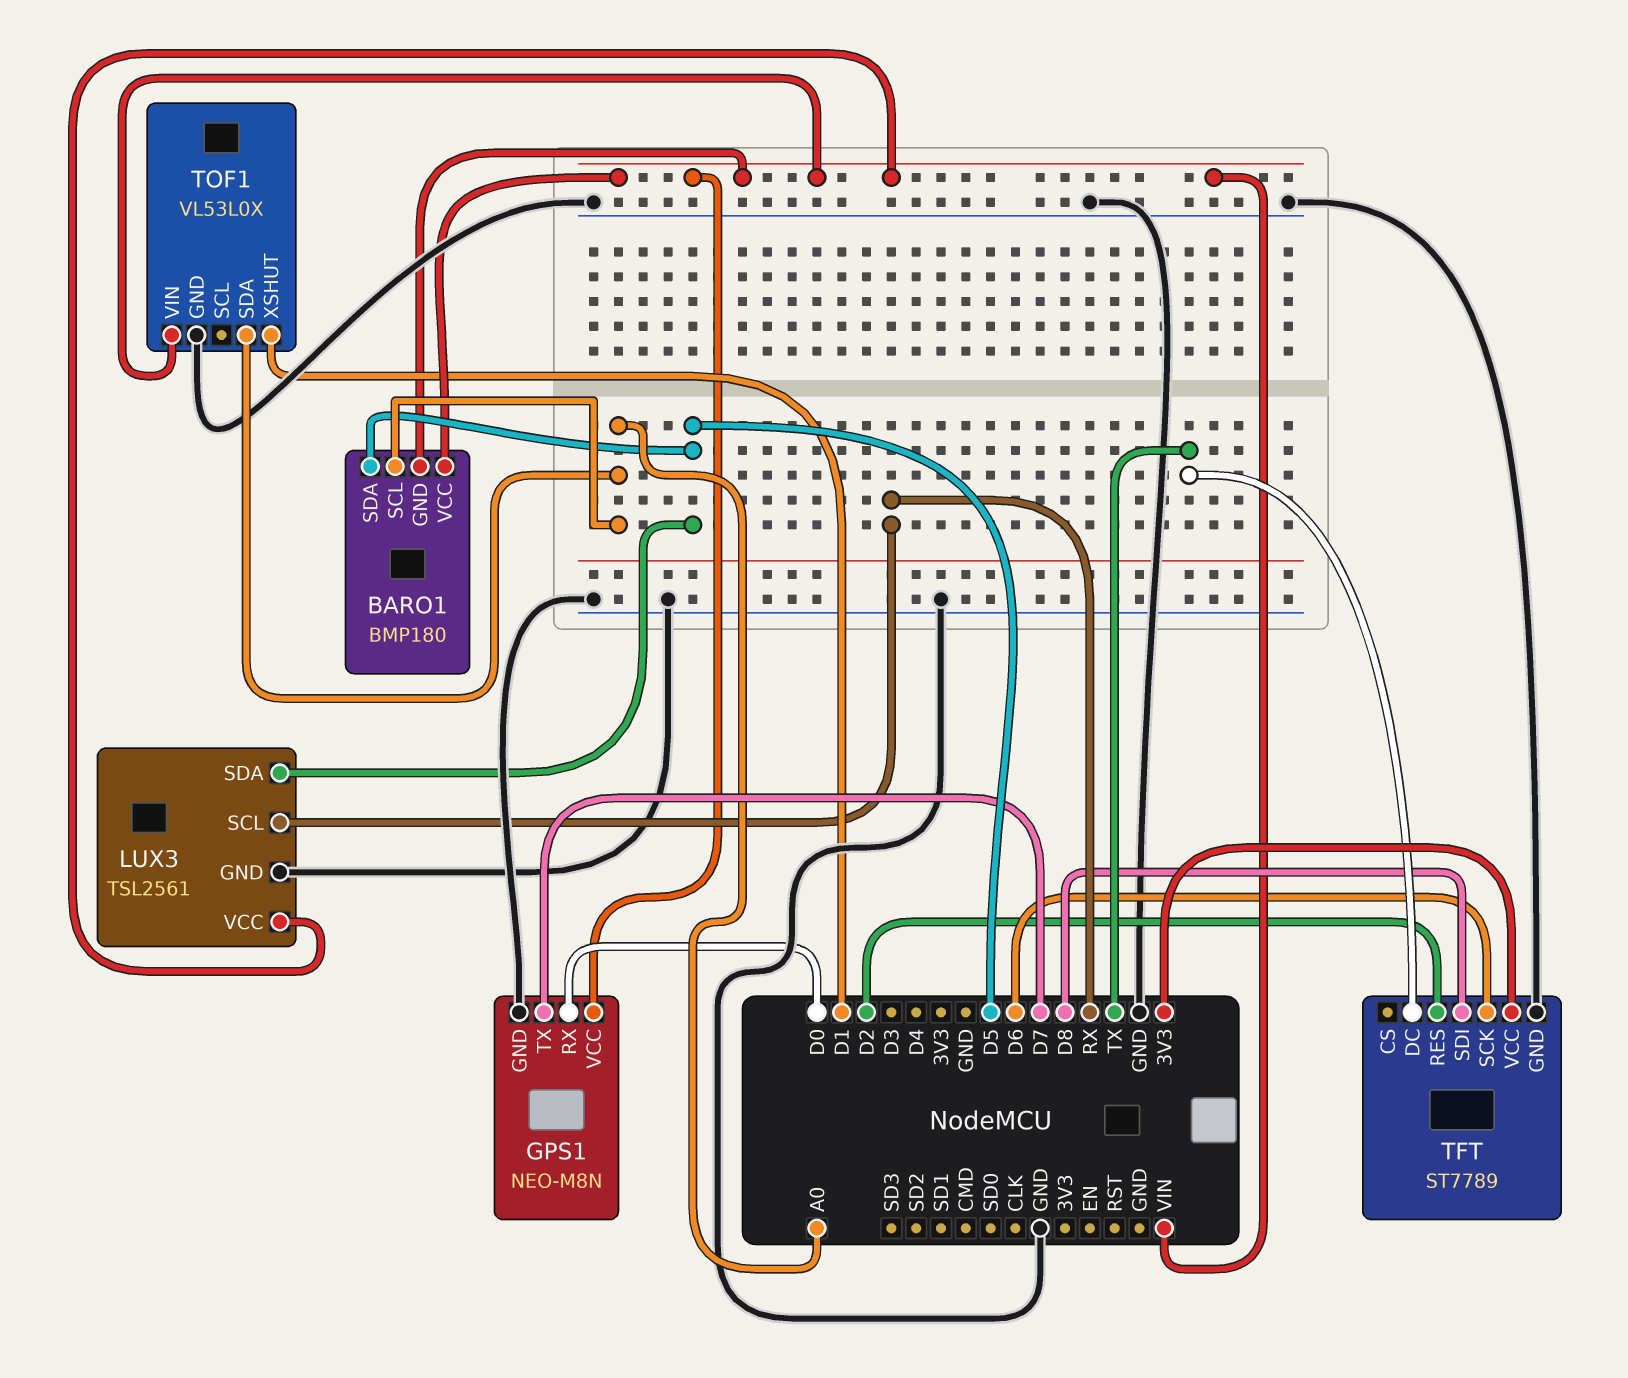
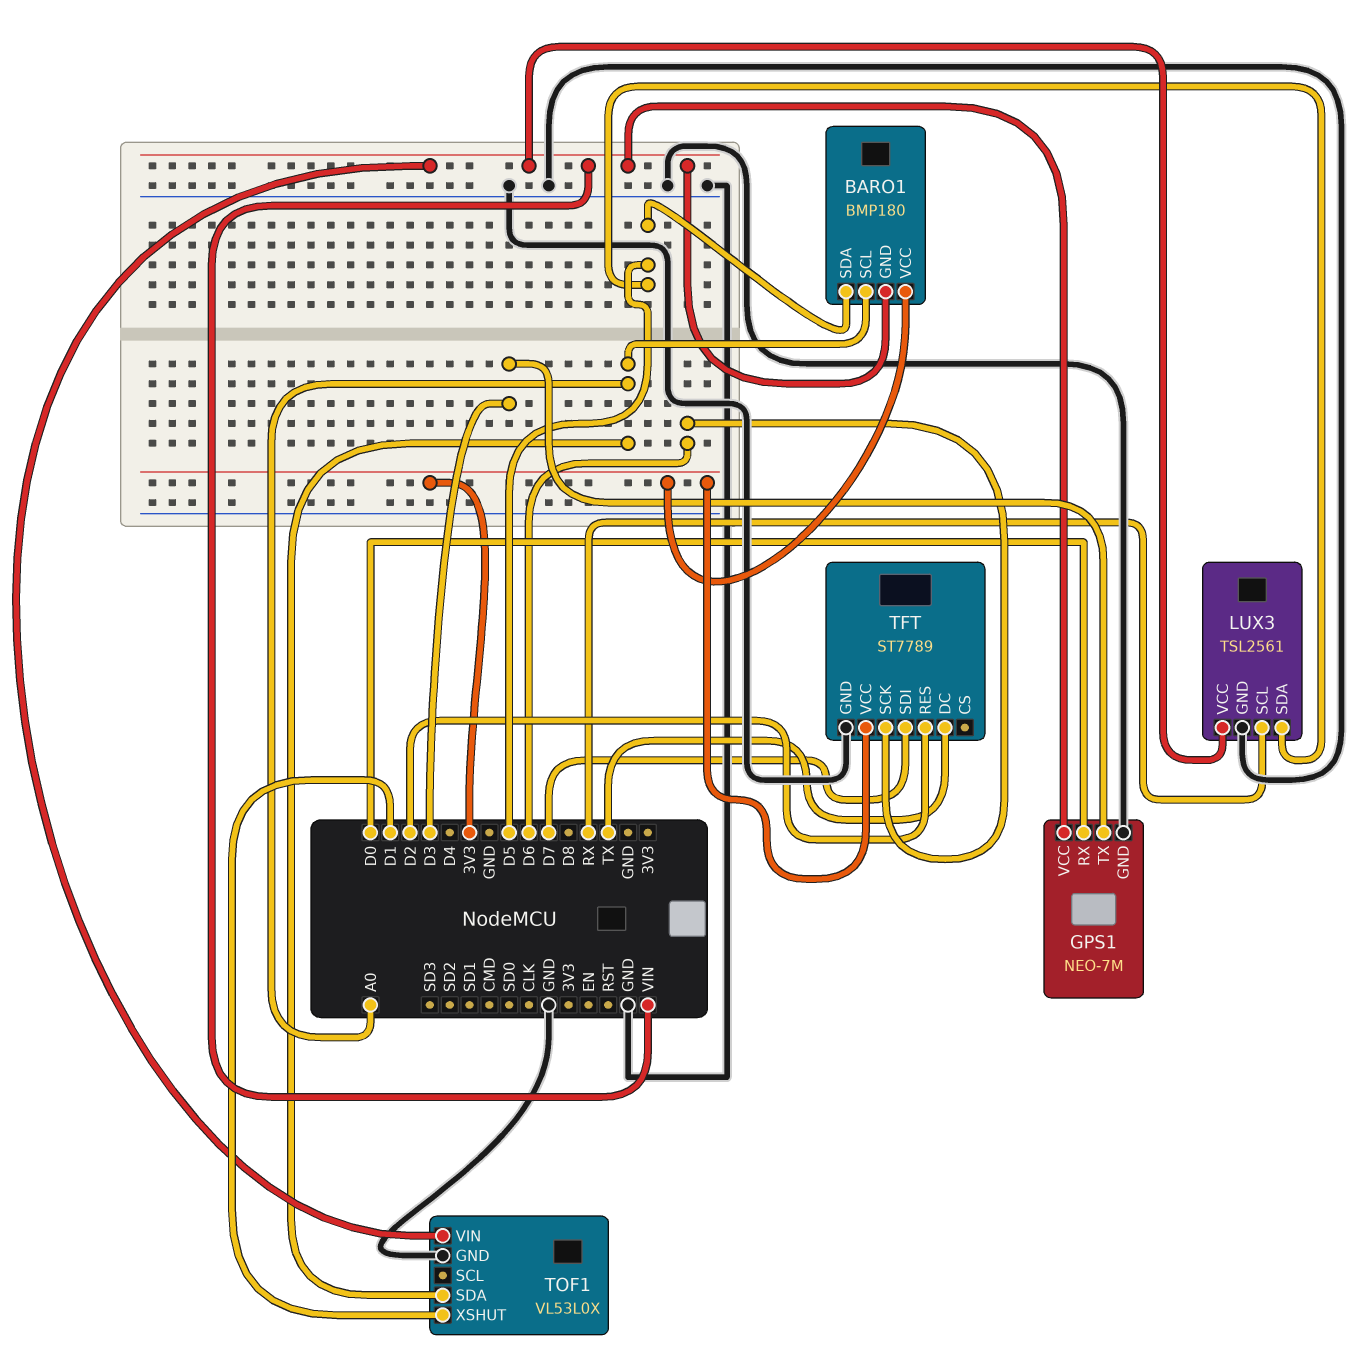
BARO1 pin VCC: VIN -> 3V3
GPS1: NEO-M8N -> NEO-7M
GPS1 pin TX: D7 -> D3
TFT pin SDI: D8 -> D7

